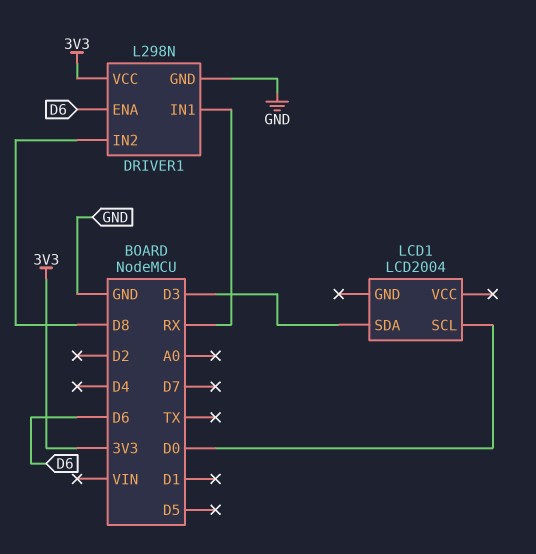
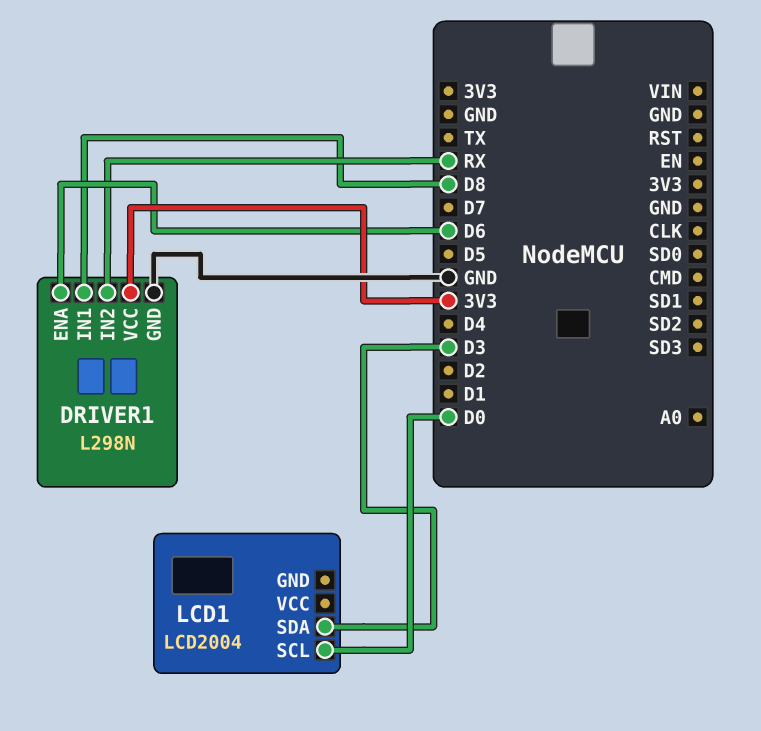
DRIVER1 pin IN1: RX -> D8
DRIVER1 pin IN2: D8 -> RX

